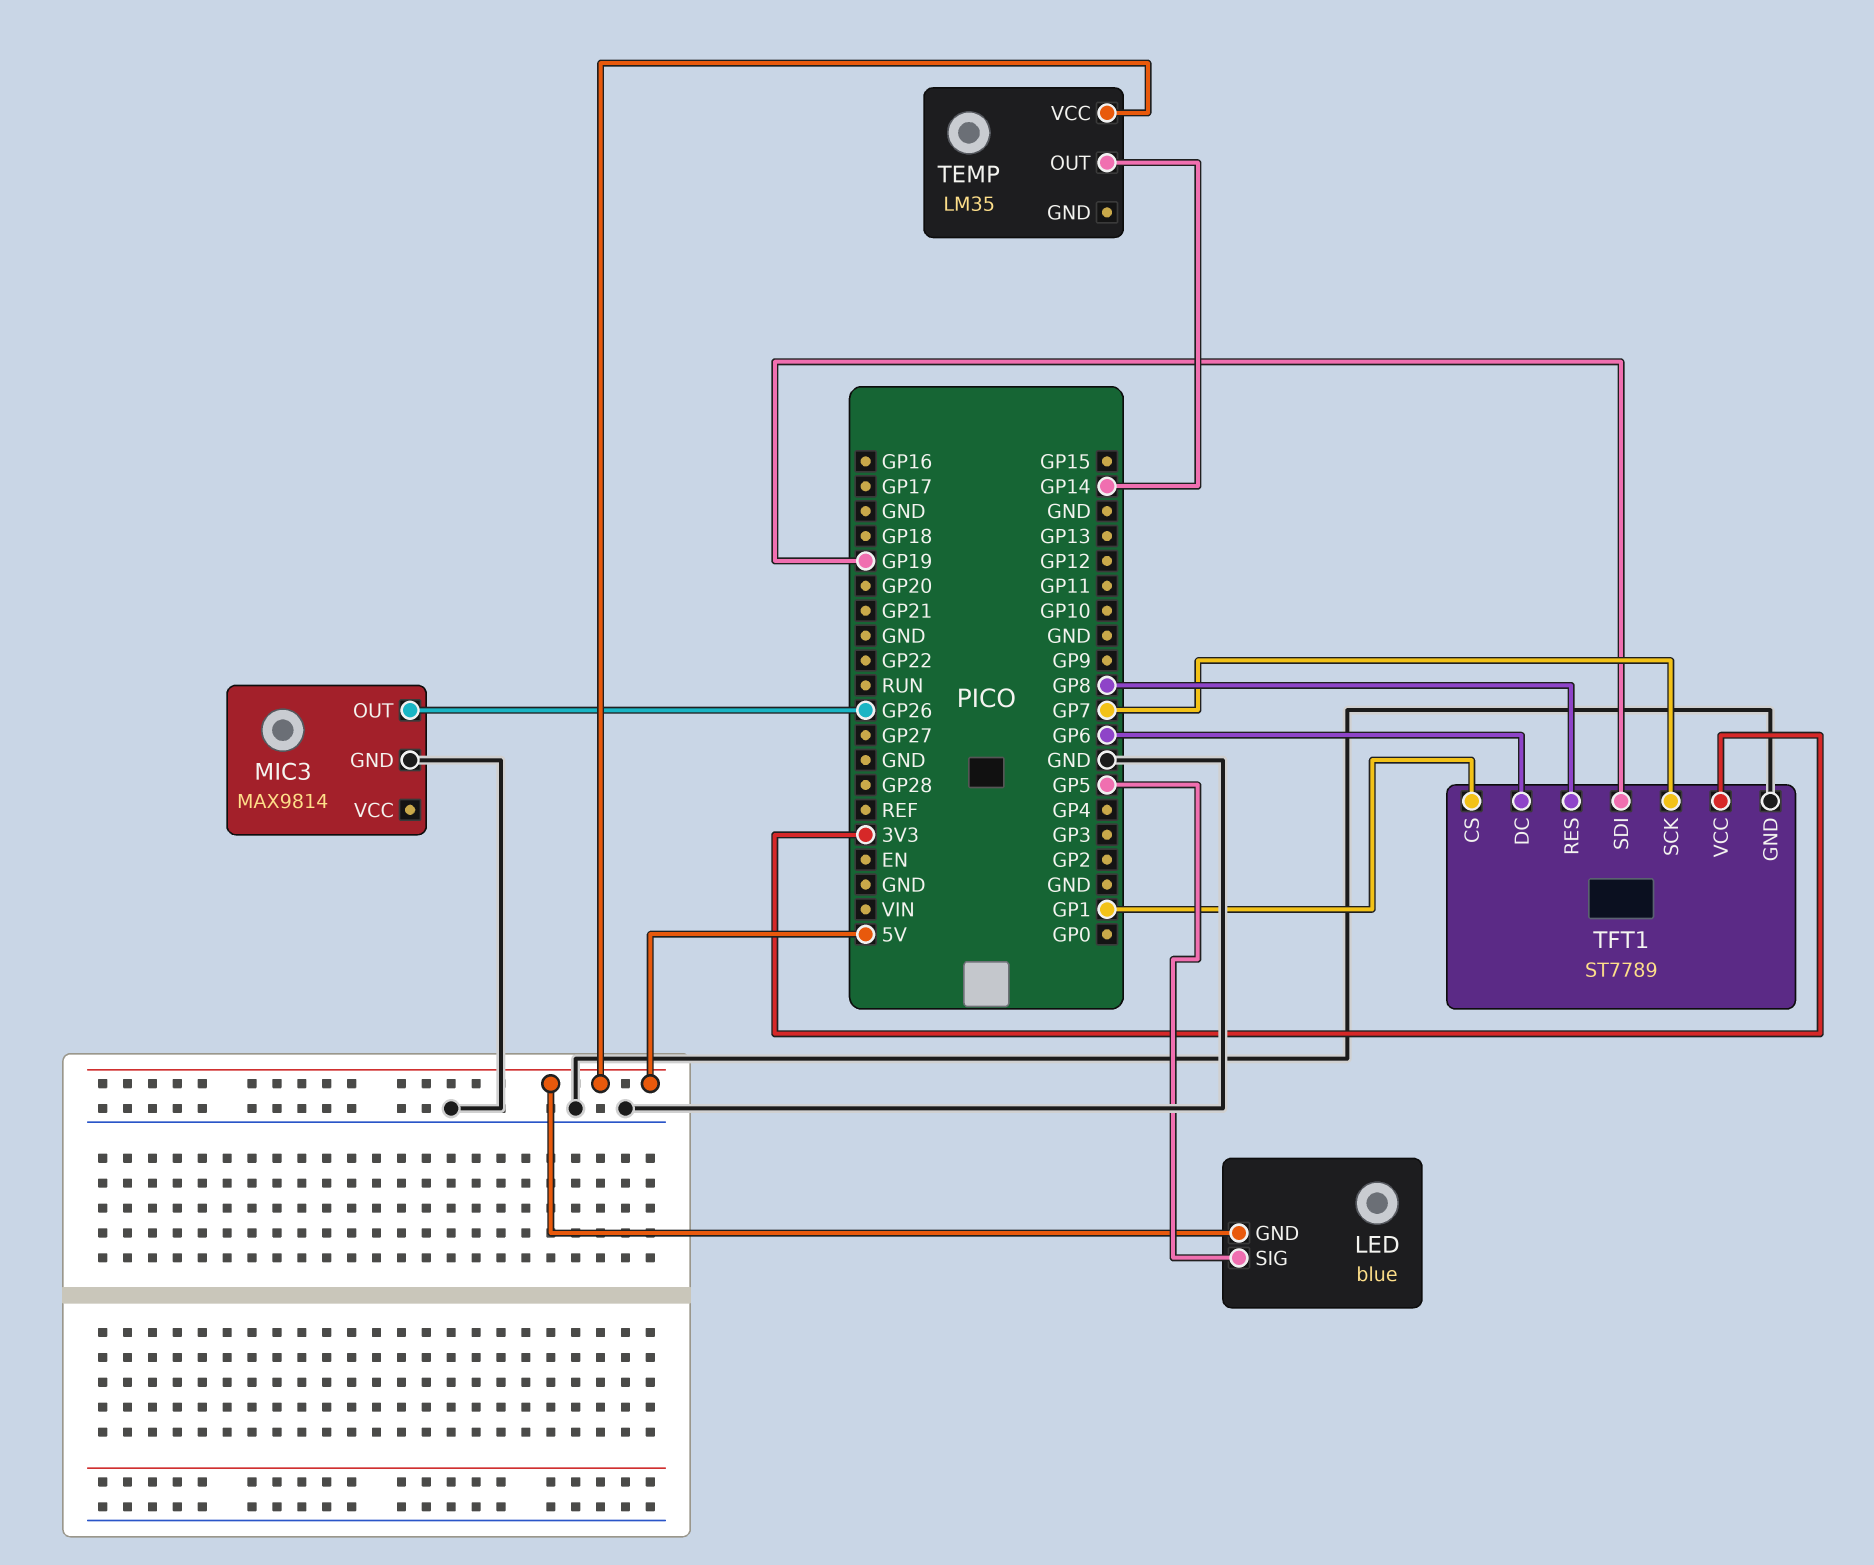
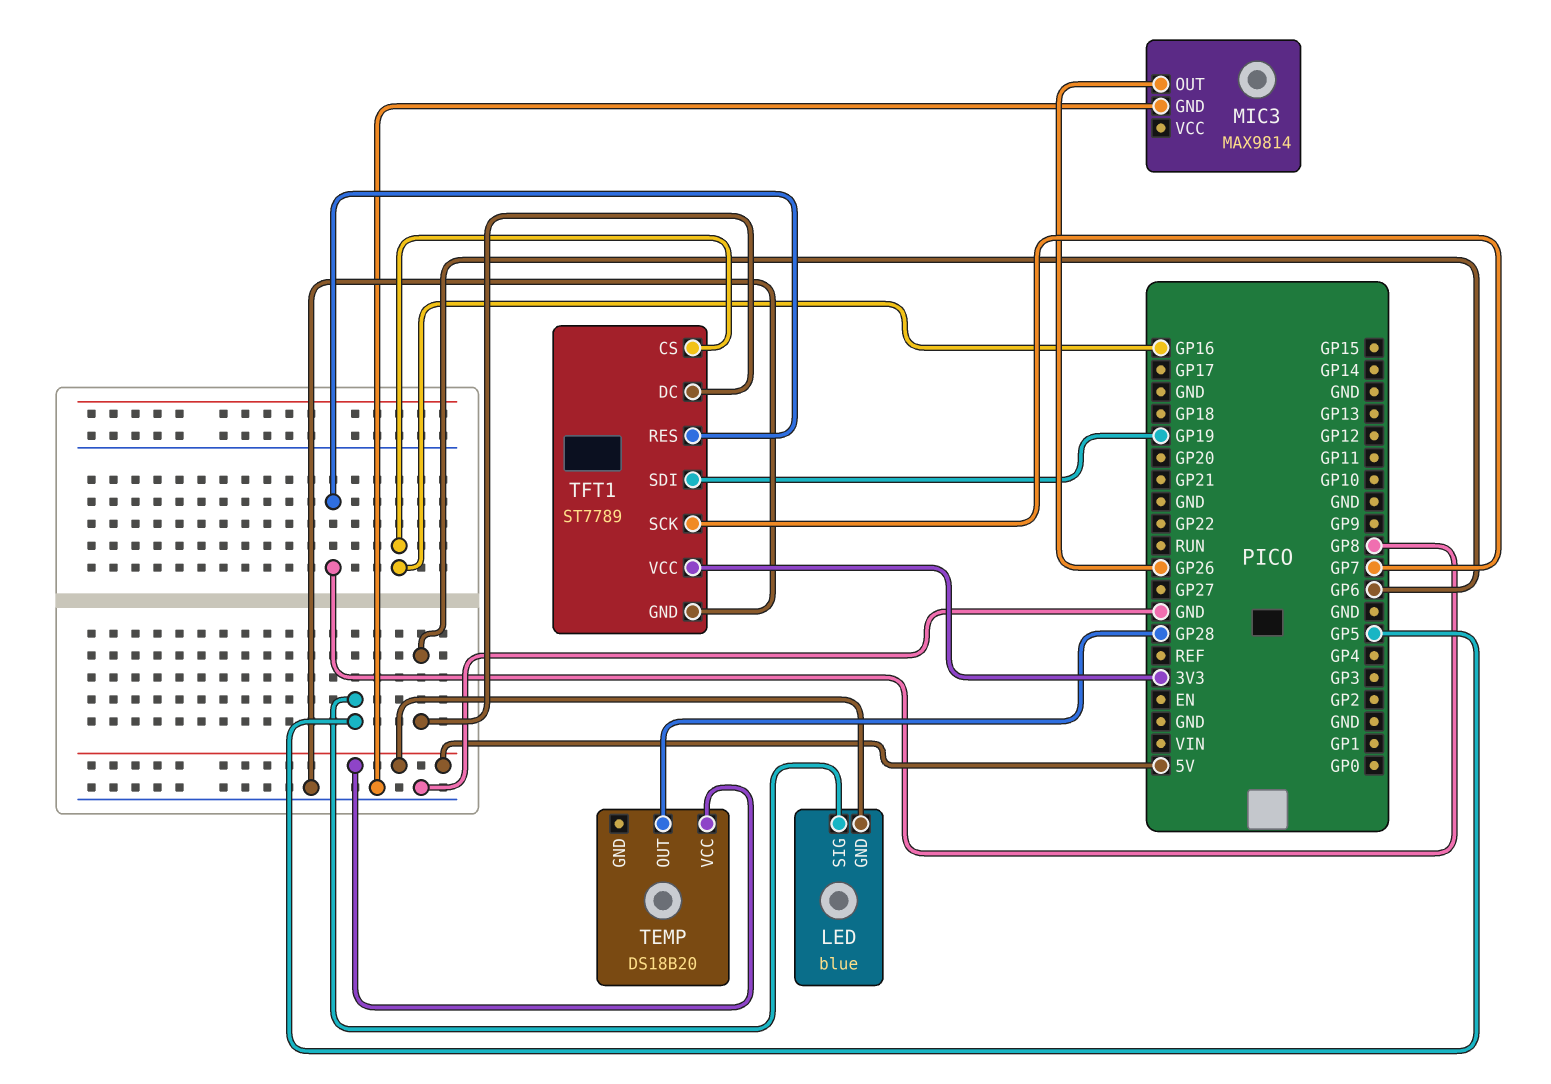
TEMP: LM35 -> DS18B20
TEMP pin OUT: GP14 -> GP28
TFT1 pin CS: GP1 -> GP16

